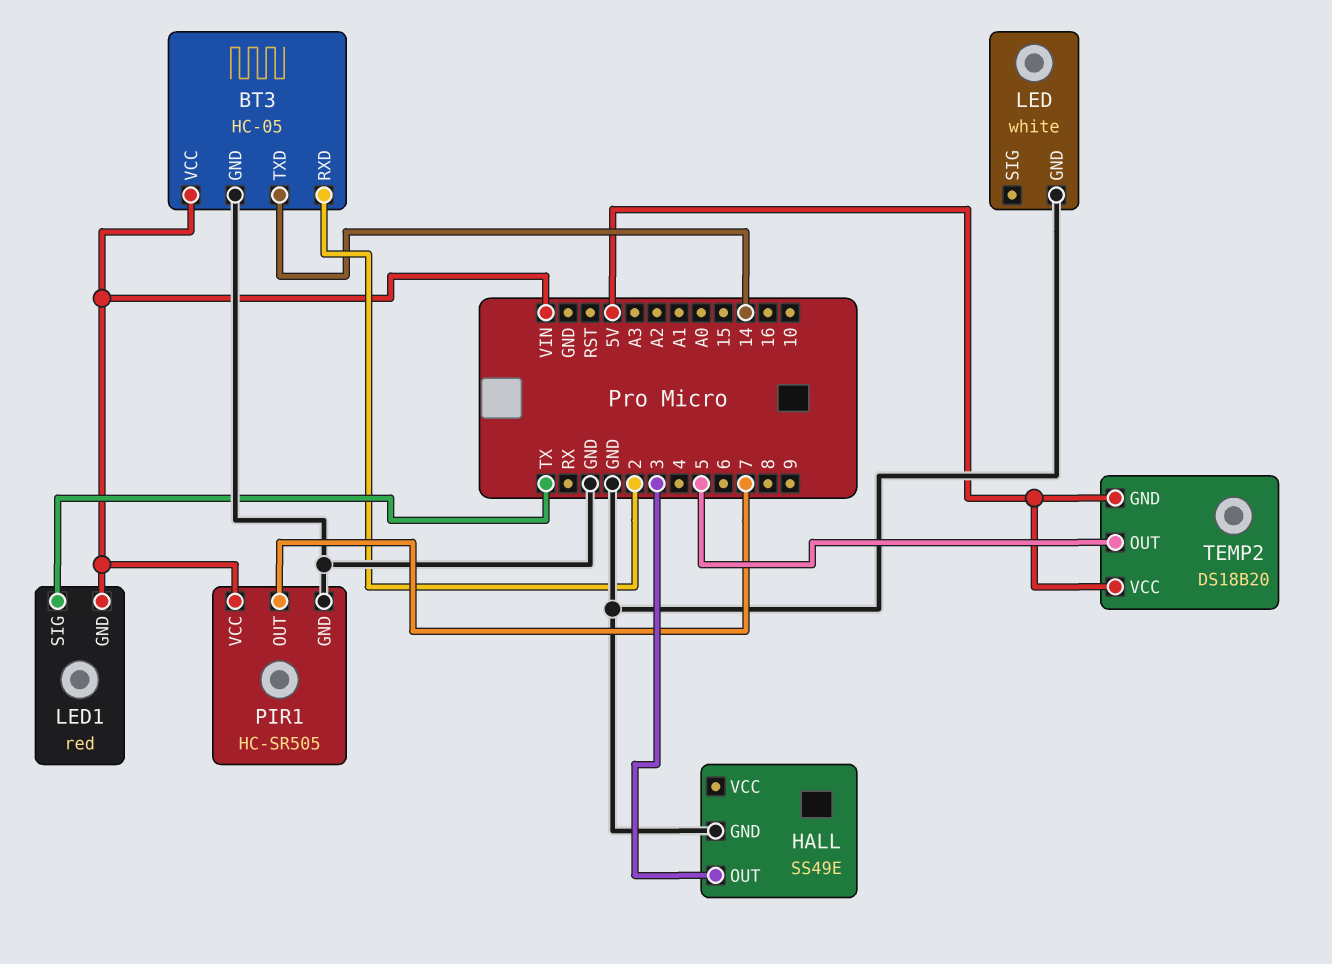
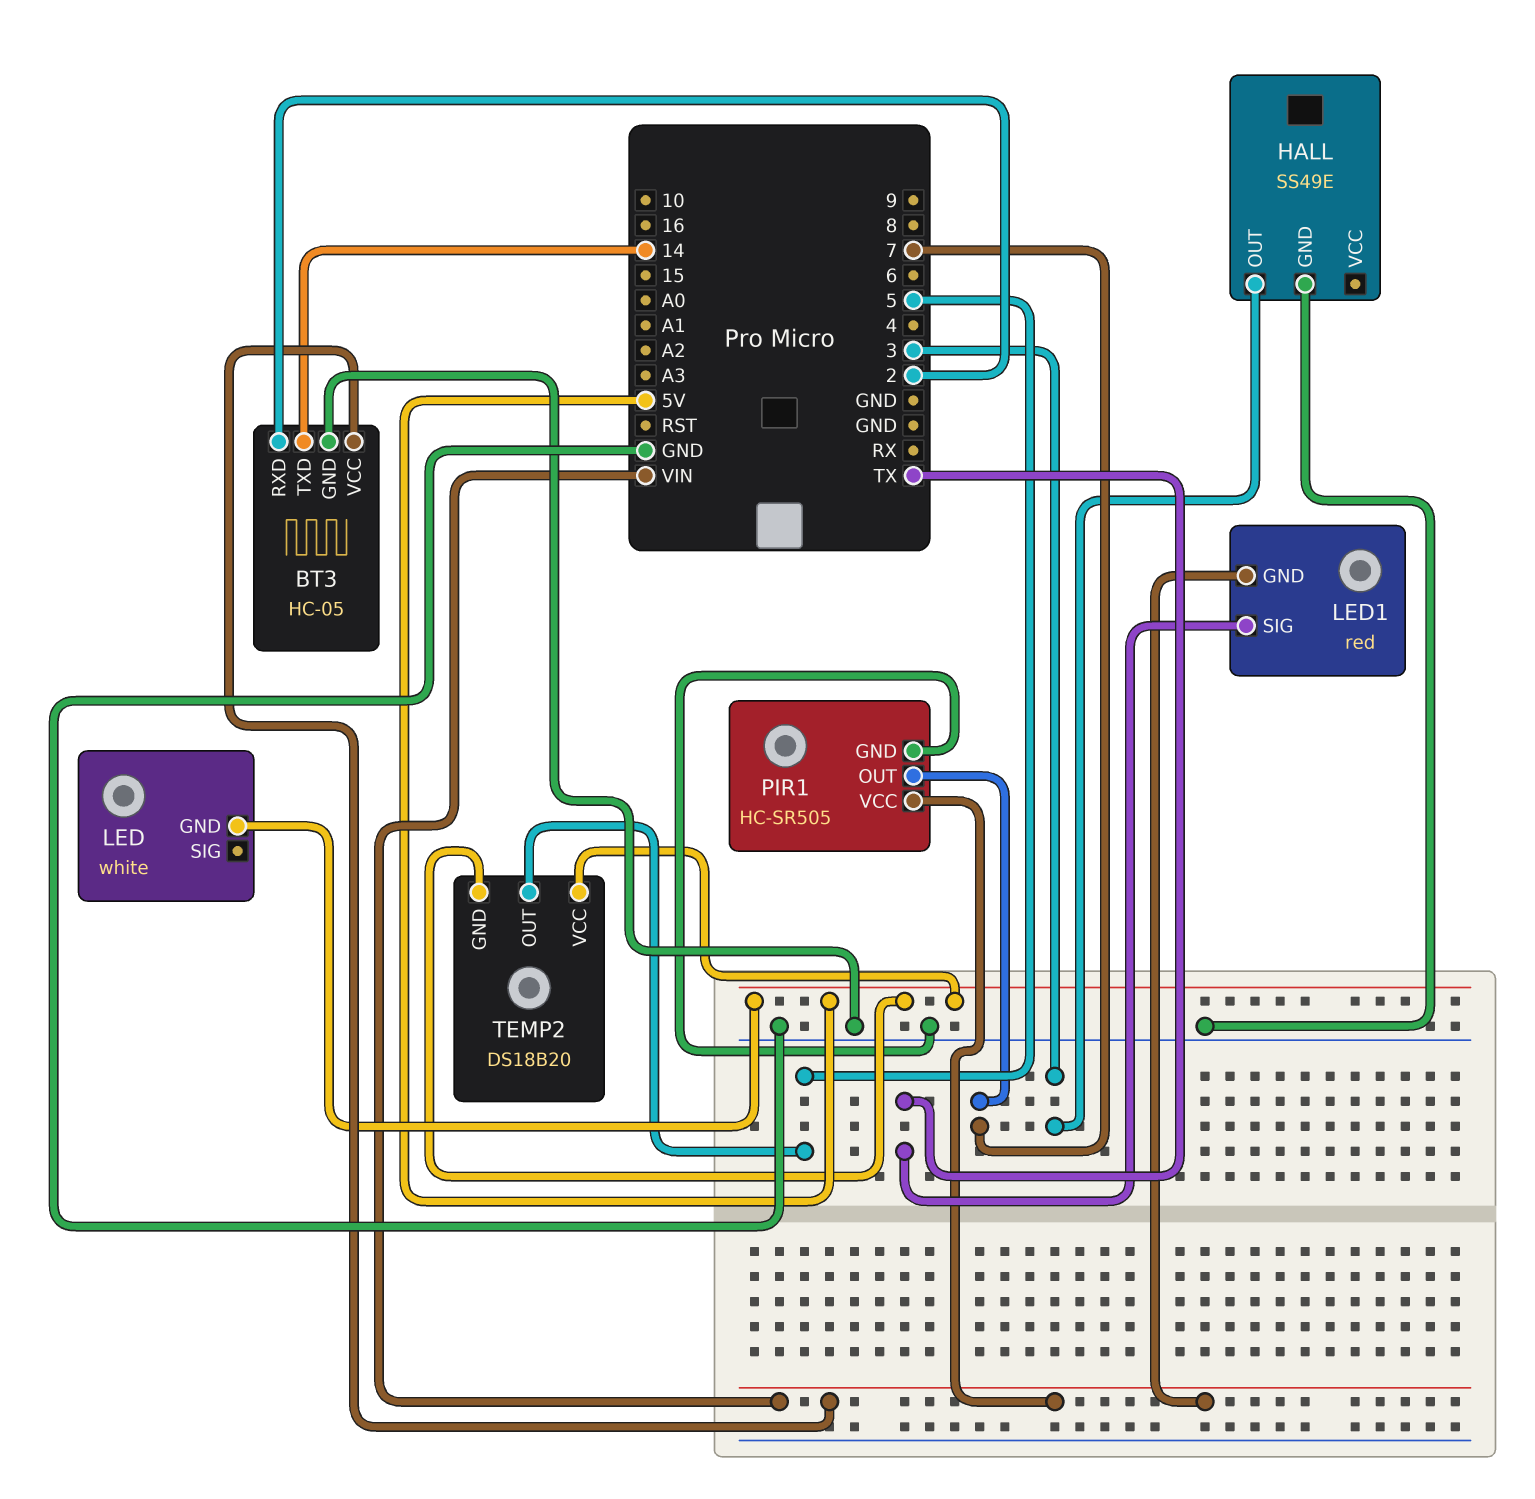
LED pin GND: GND -> 5V

